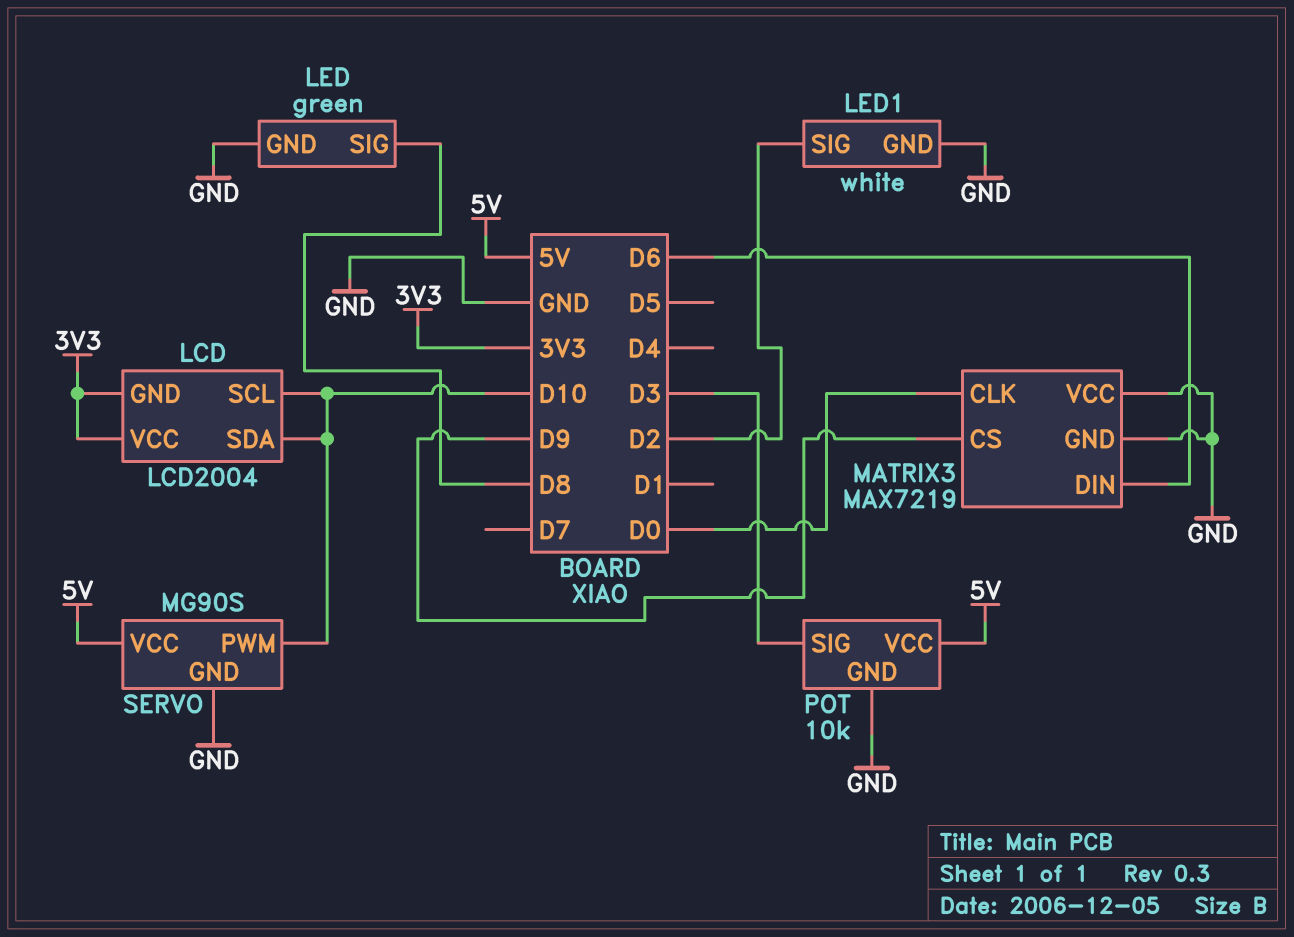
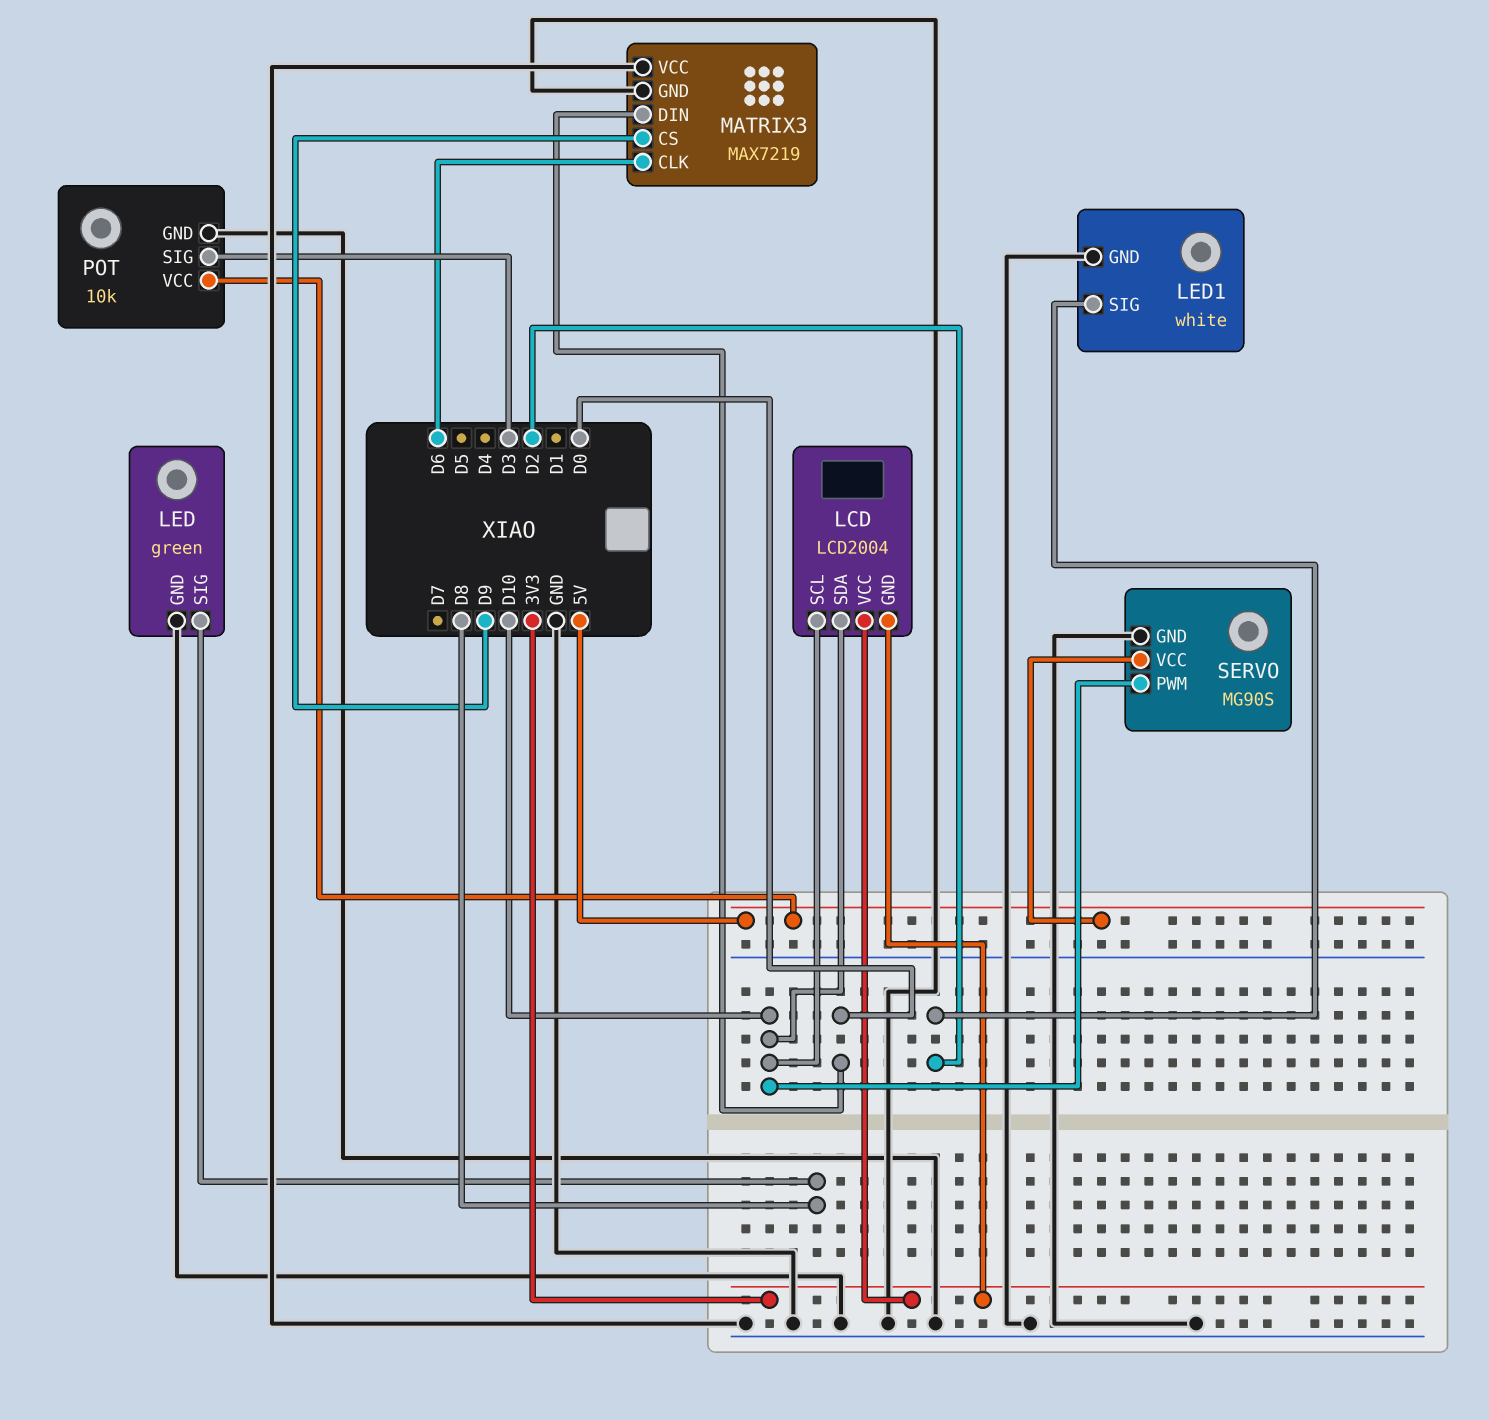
MATRIX3 pin CLK: D0 -> D6
MATRIX3 pin DIN: D6 -> D0

